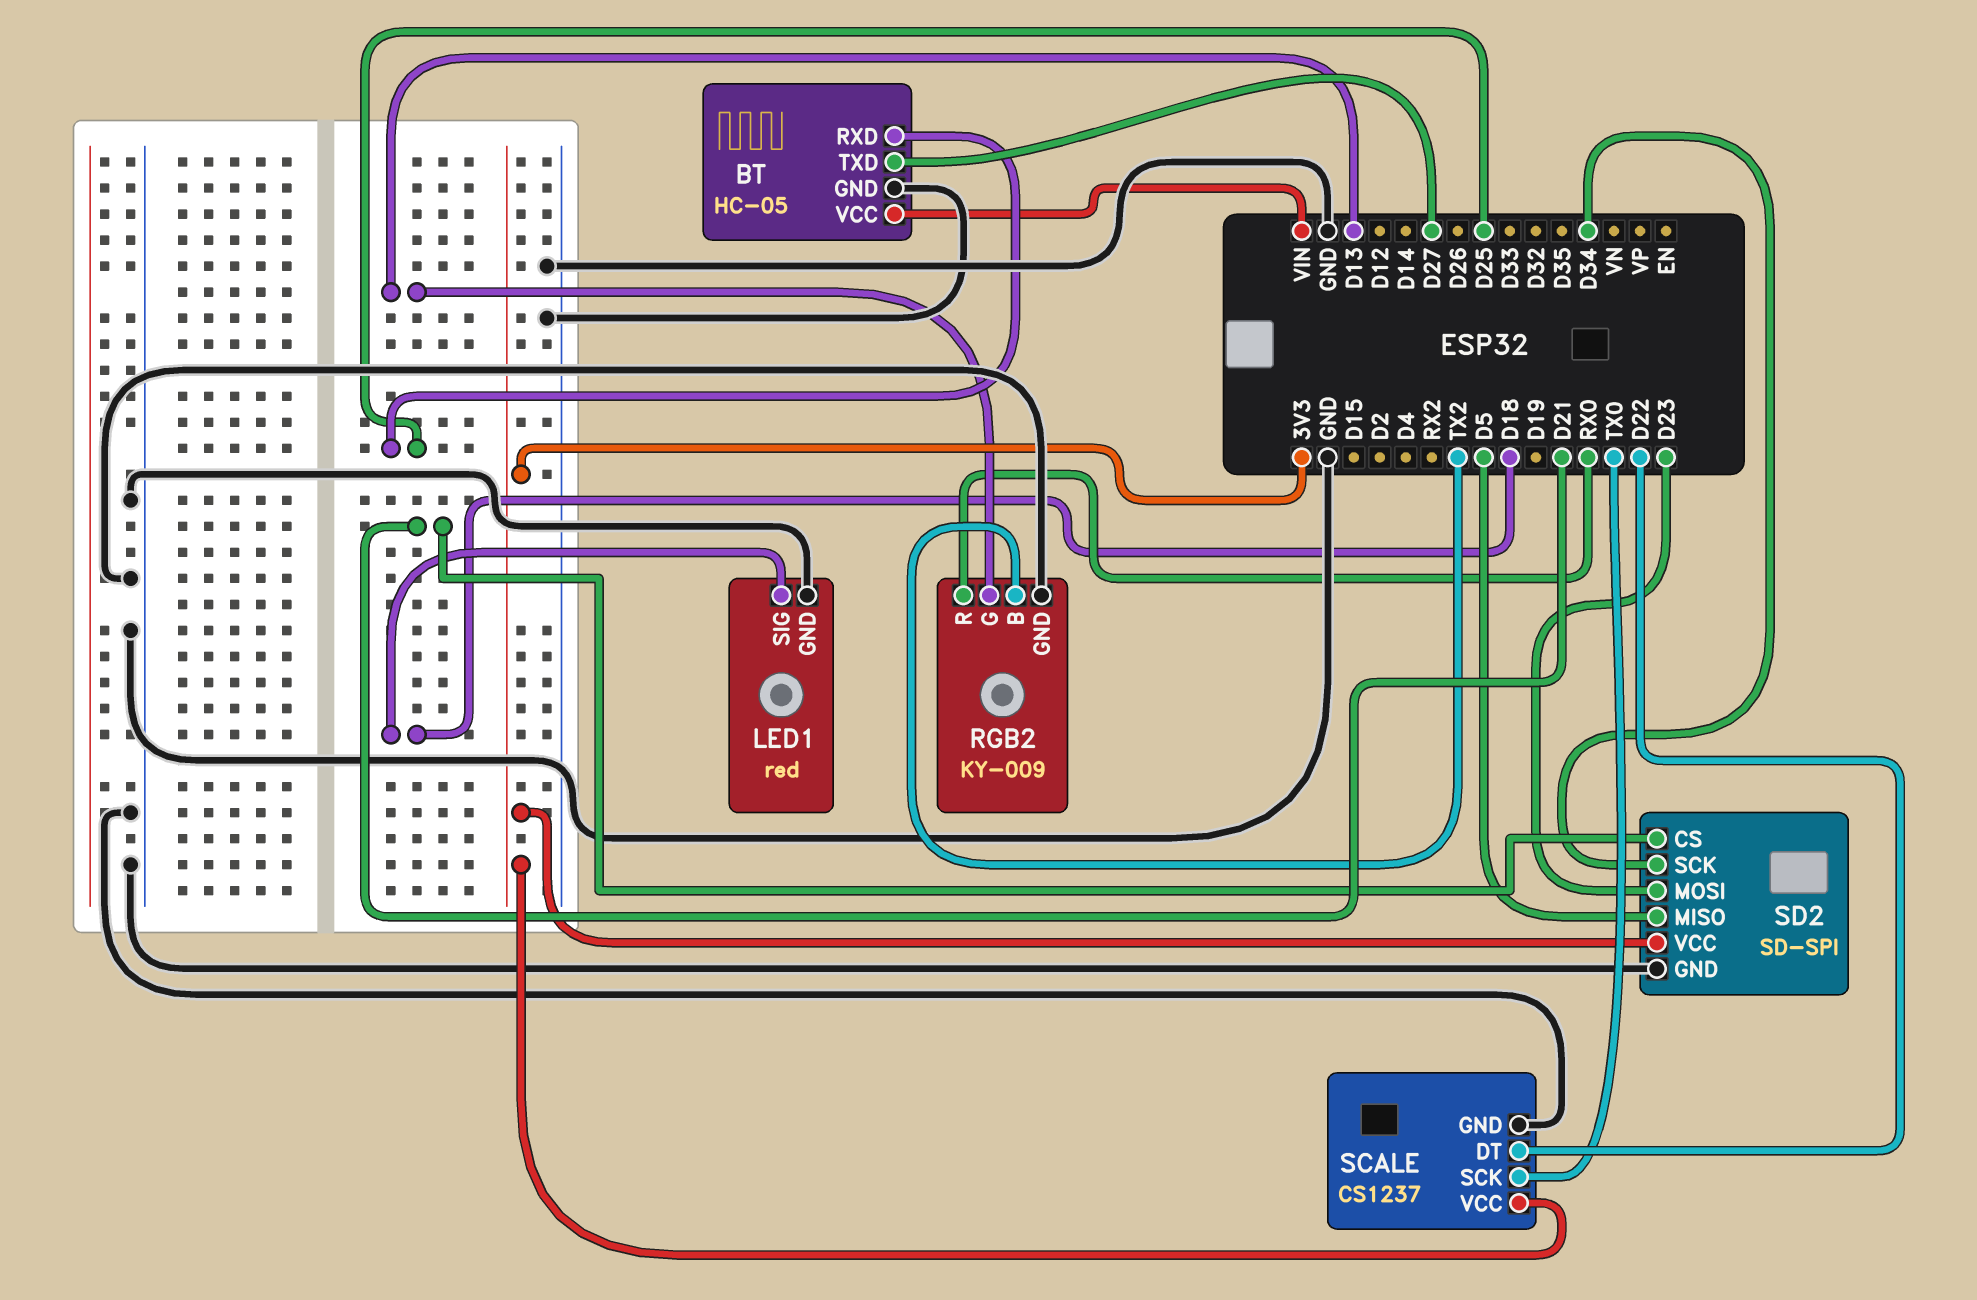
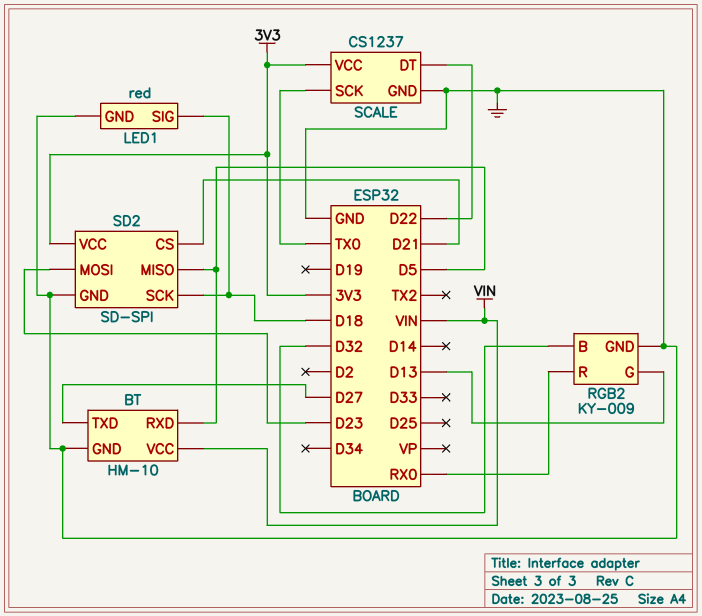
BT: HC-05 -> HM-10
BT pin RXD: D25 -> D5
RGB2 pin B: TX2 -> D32
SD2 pin SCK: D34 -> D18

